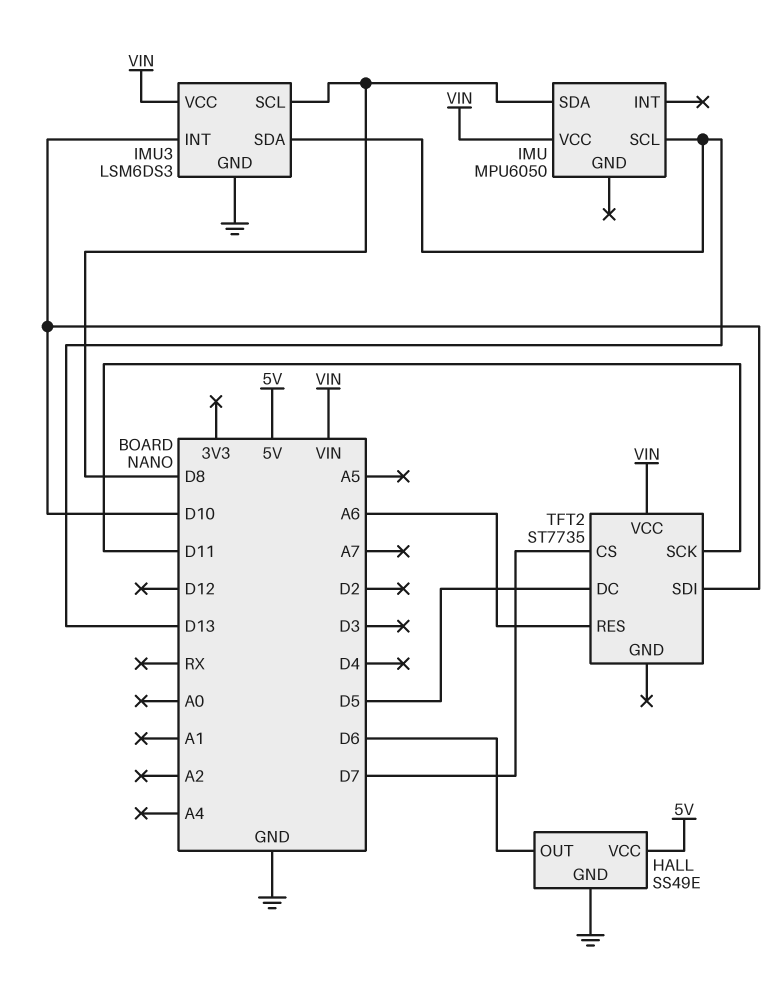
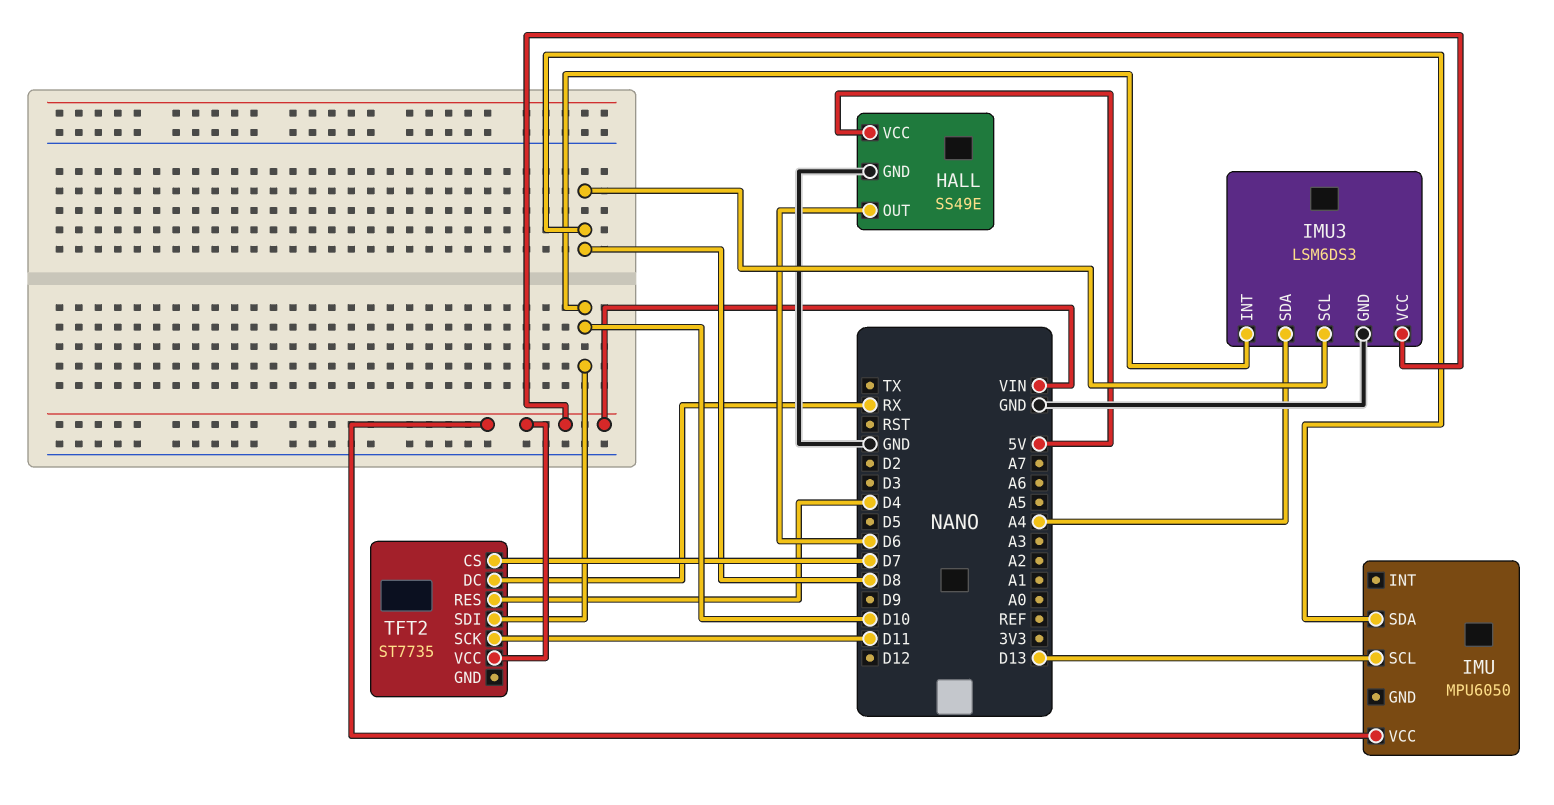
IMU3 pin SDA: D13 -> A4
TFT2 pin DC: D5 -> RX
TFT2 pin RES: A6 -> D4

